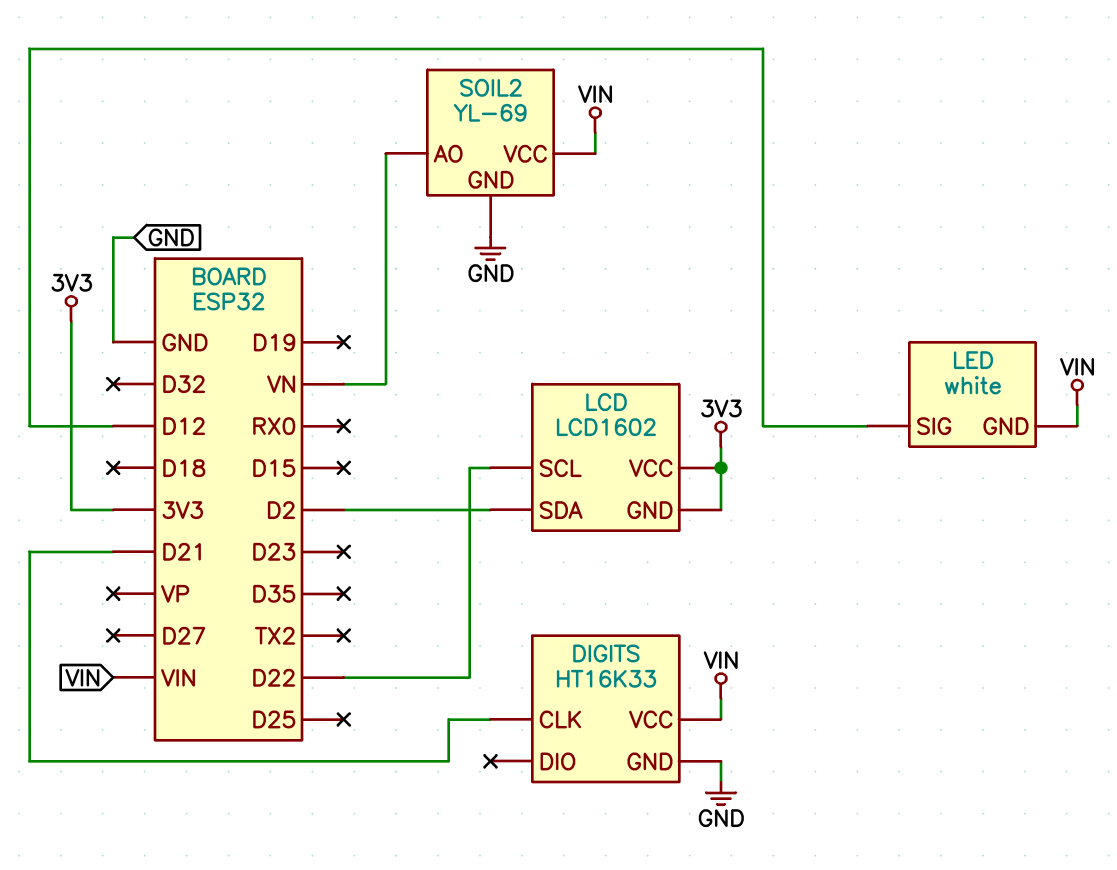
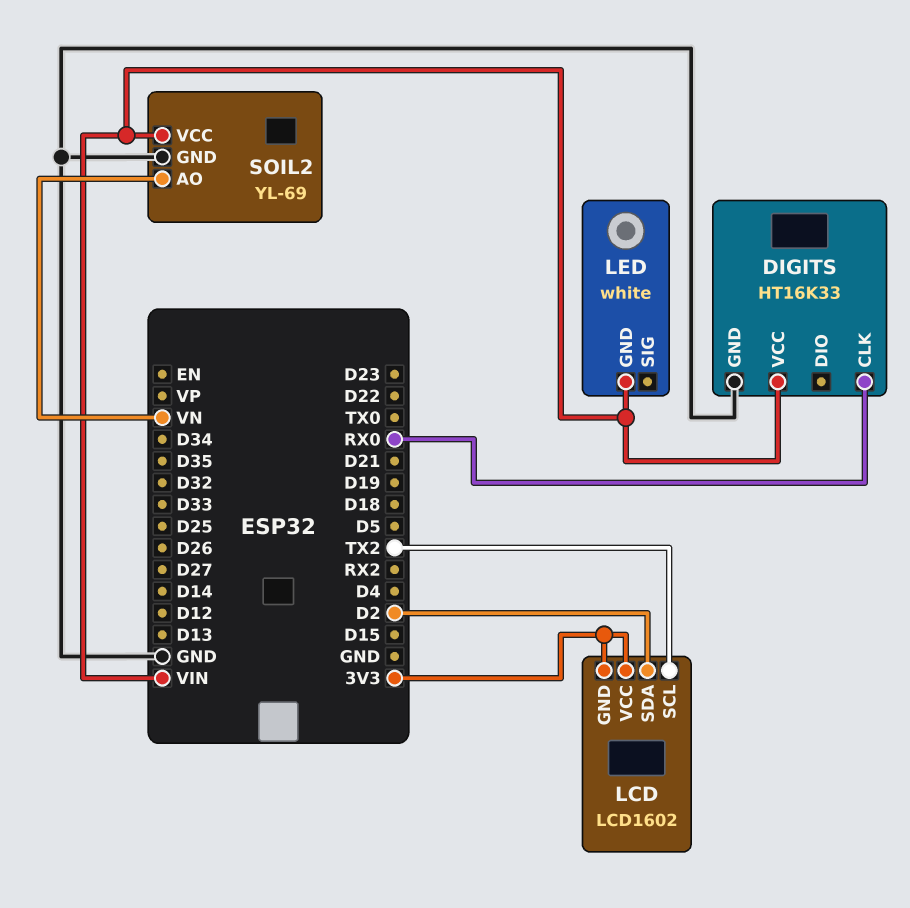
DIGITS pin CLK: D21 -> RX0
LCD pin SCL: D22 -> TX2
LED pin SIG: D12 -> none

